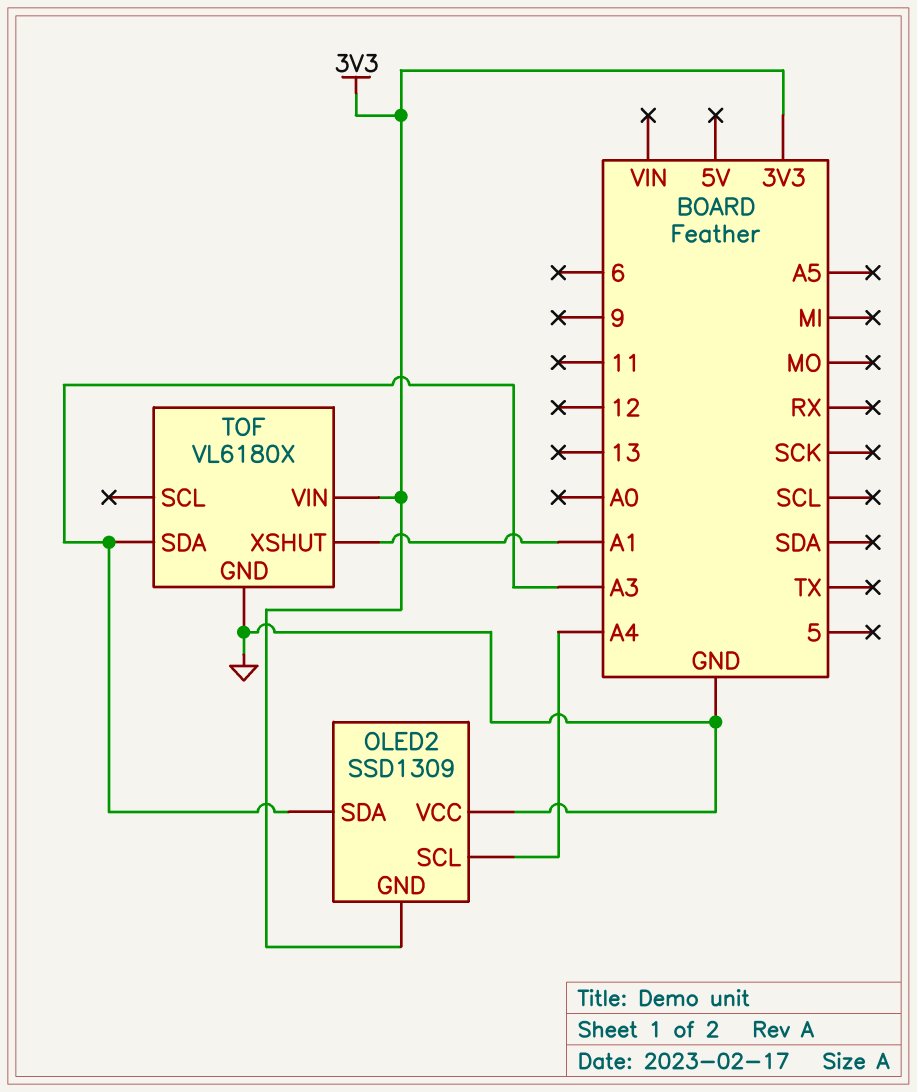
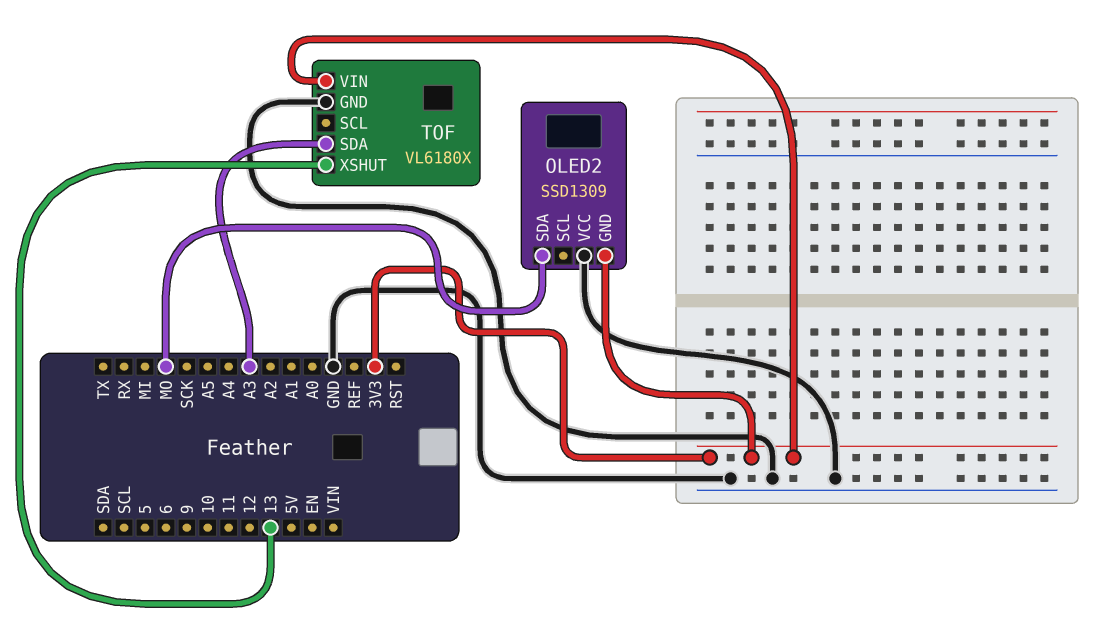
OLED2 pin SCL: A4 -> none
OLED2 pin SDA: A3 -> MO
TOF pin XSHUT: A1 -> 13

